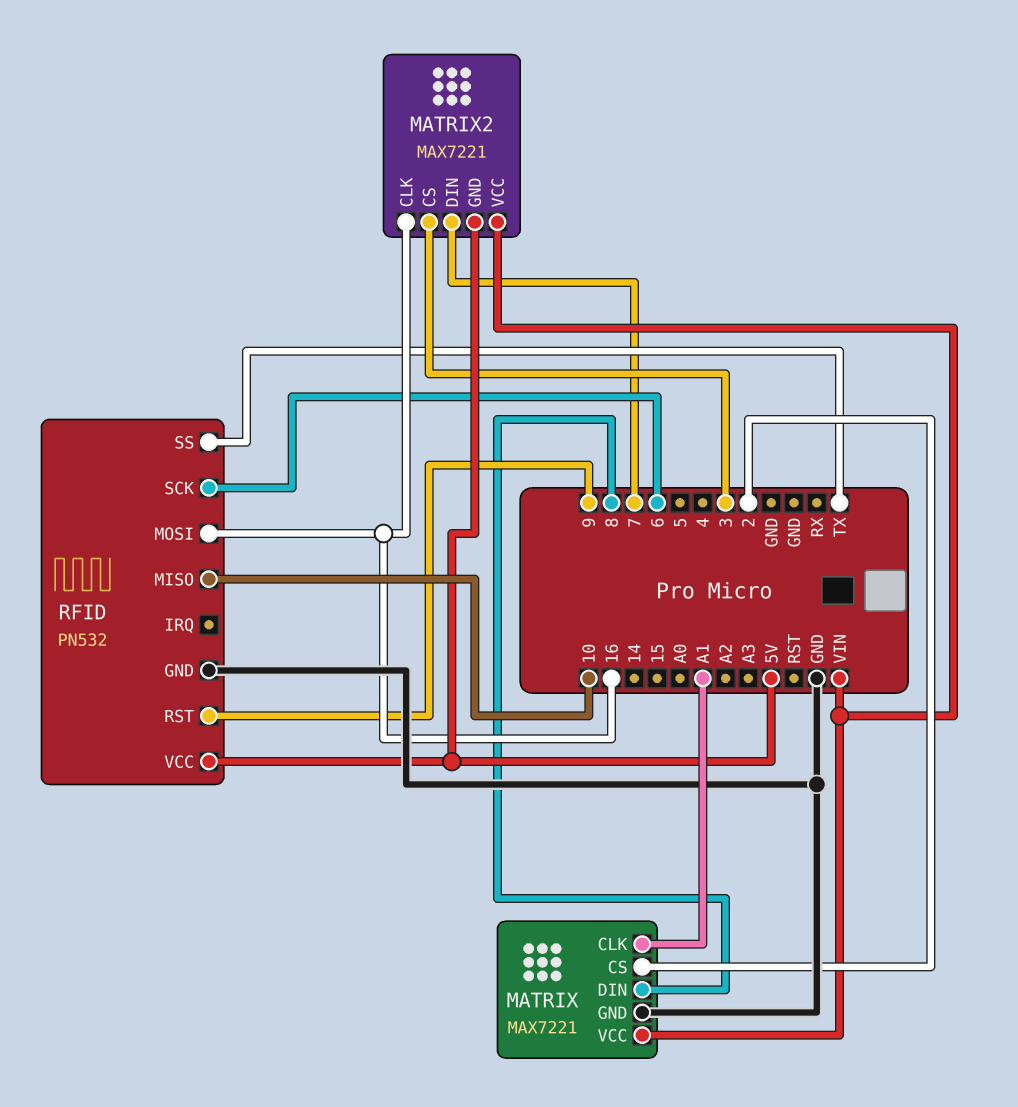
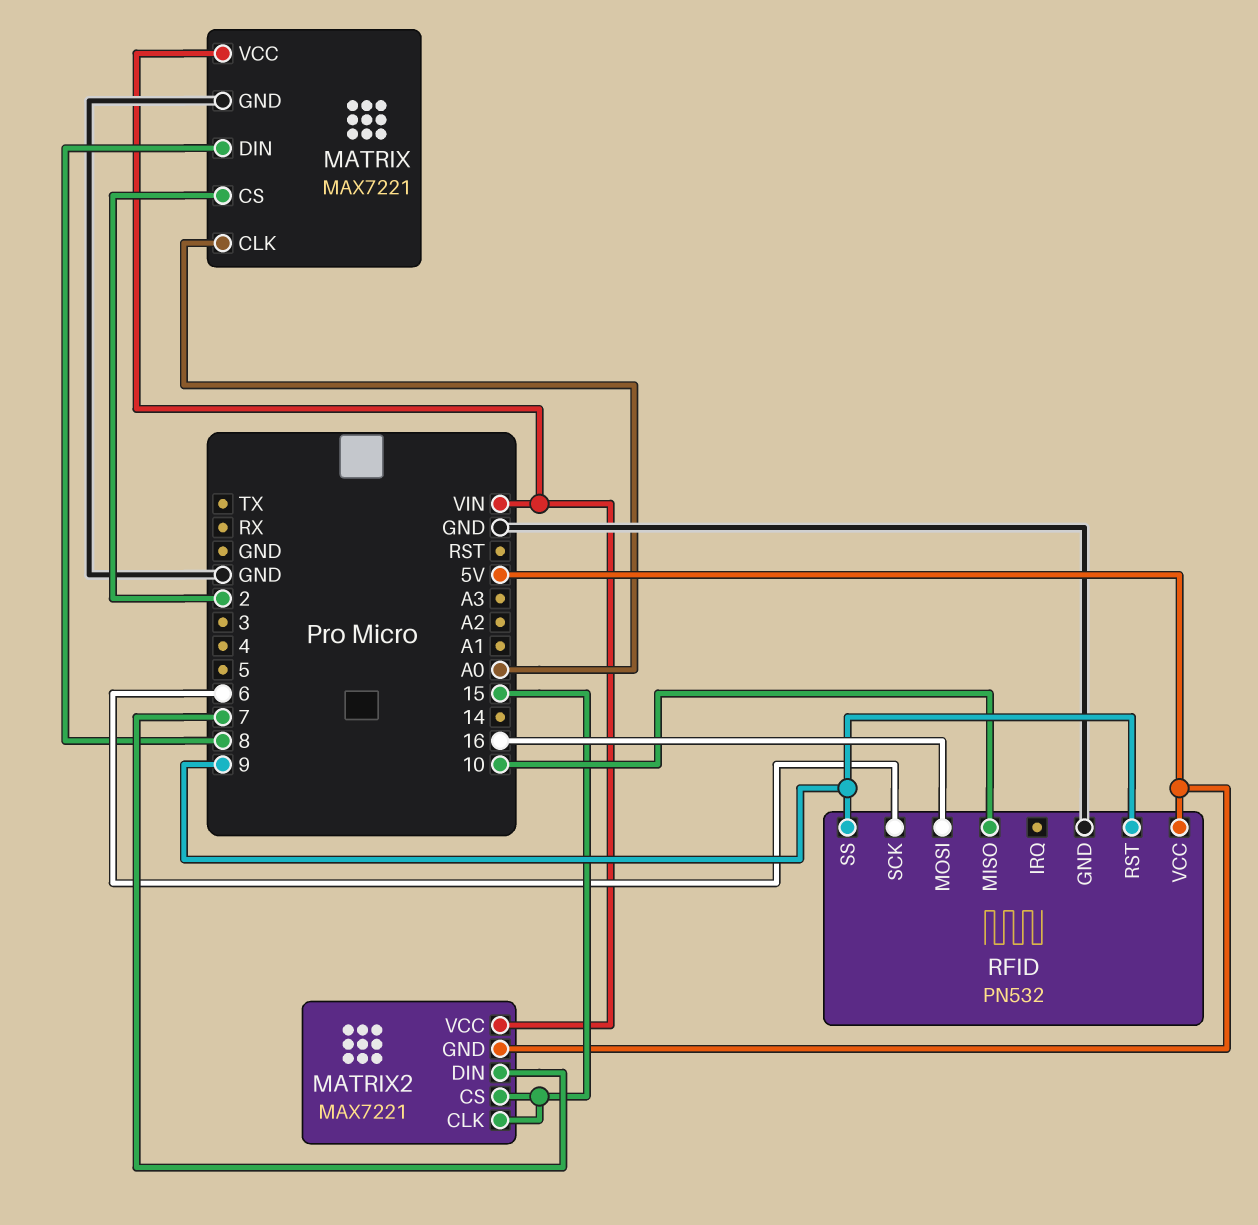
MATRIX pin CLK: A1 -> A0
MATRIX2 pin CLK: 16 -> 15
MATRIX2 pin CS: 3 -> 15
RFID pin SS: TX -> 9

